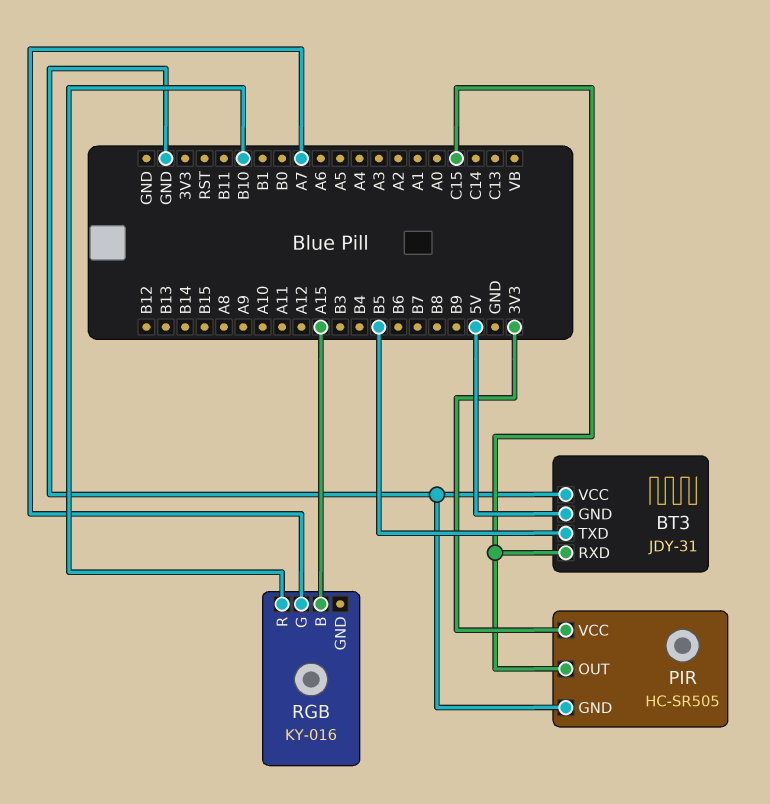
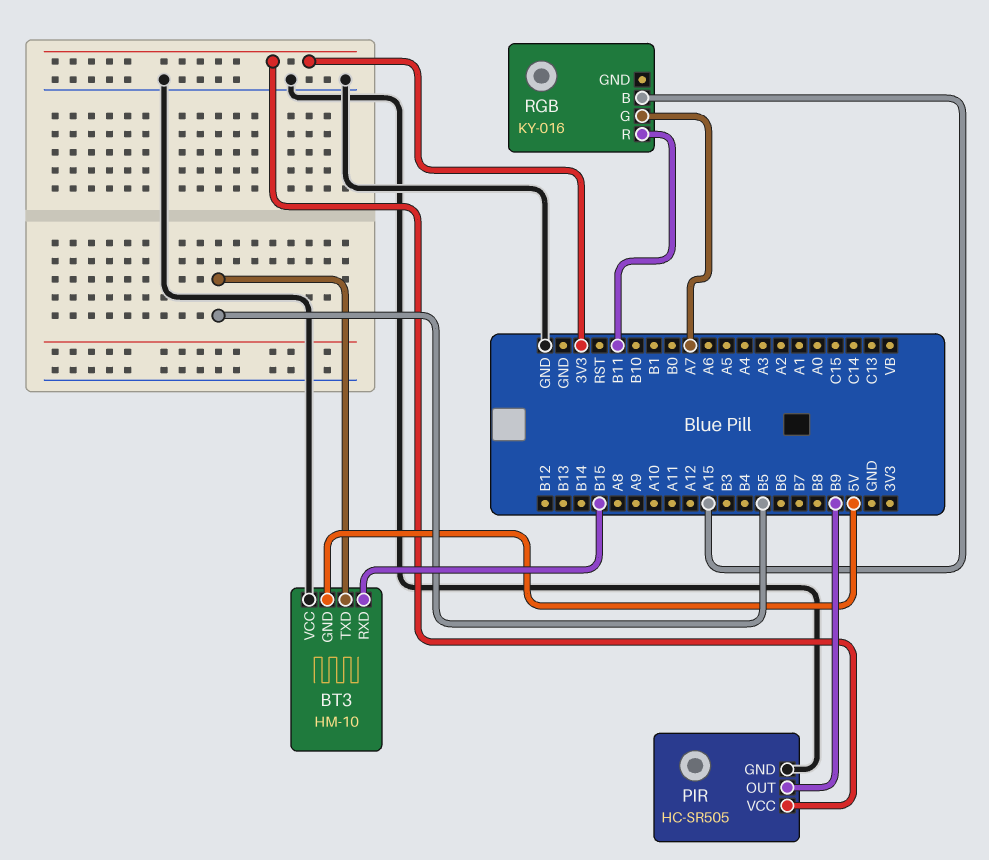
BT3: JDY-31 -> HM-10
BT3 pin RXD: C15 -> B15
PIR pin OUT: C15 -> B9
RGB pin R: B10 -> B11

